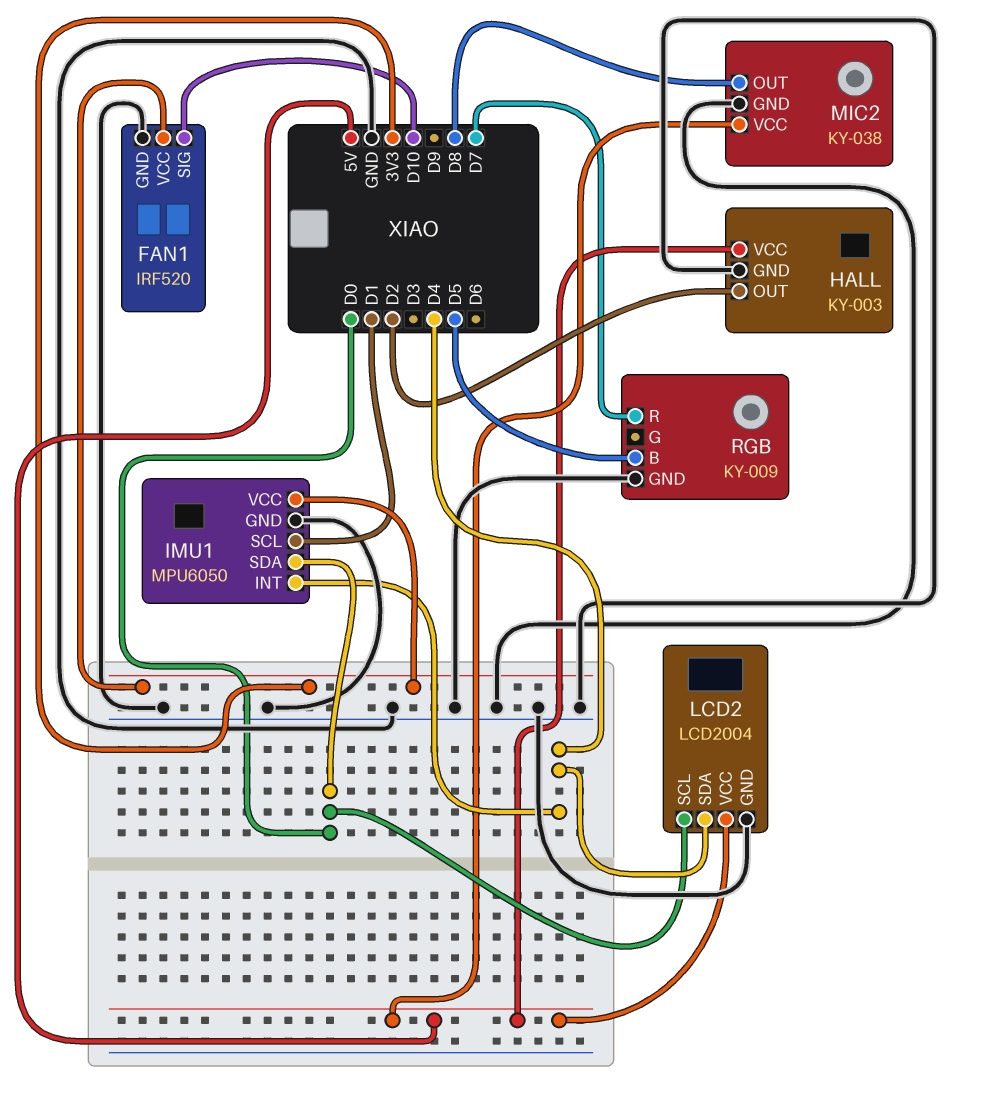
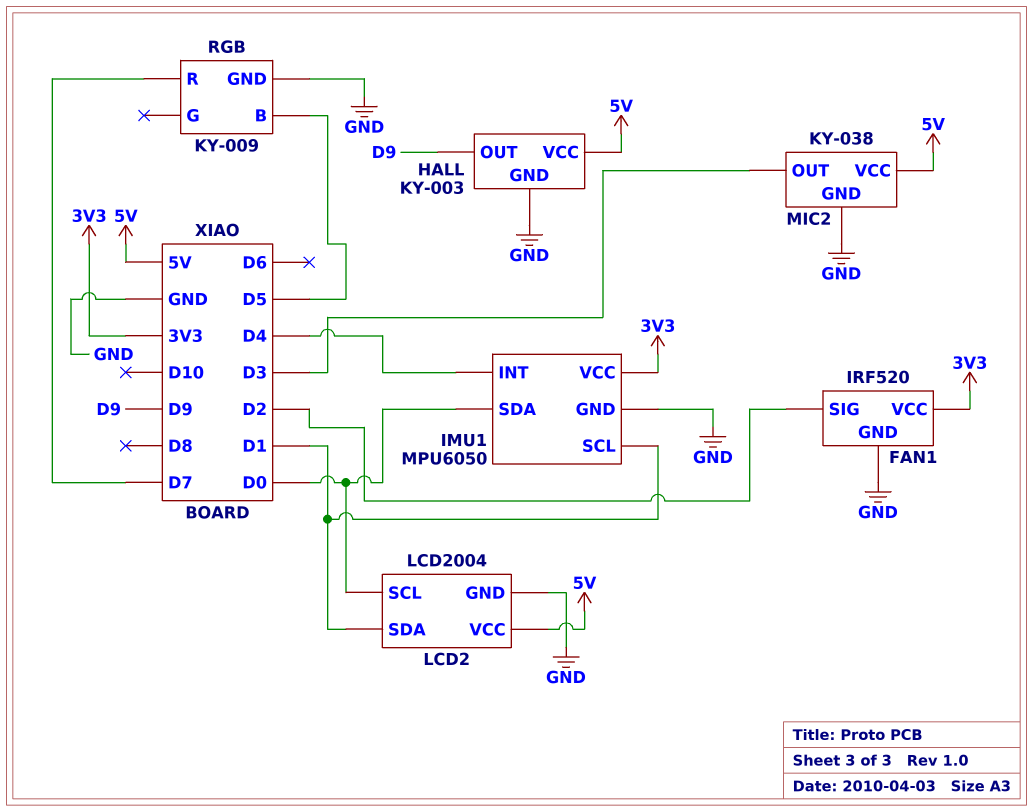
FAN1 pin SIG: D10 -> D2
HALL pin OUT: D2 -> D9
LCD2 pin SDA: D4 -> D1
MIC2 pin OUT: D8 -> D3

